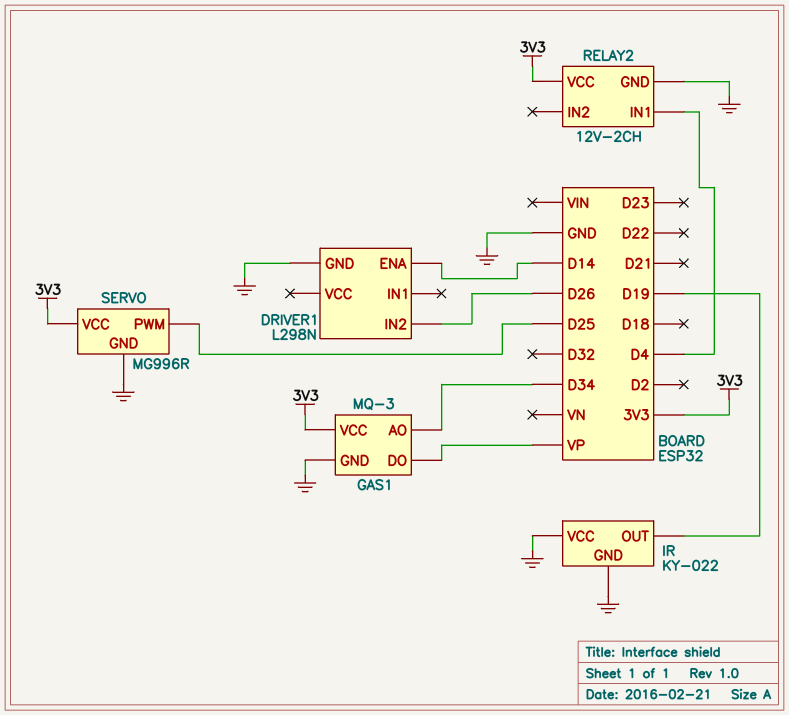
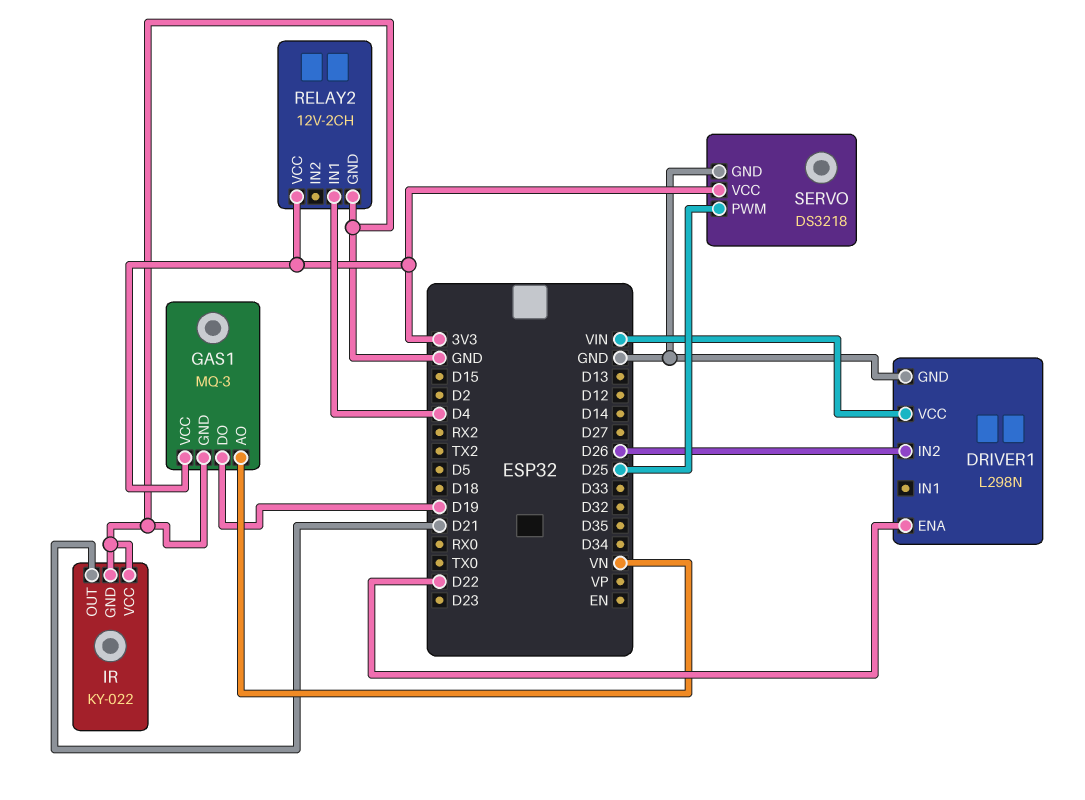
DRIVER1 pin ENA: D14 -> D22
DRIVER1 pin VCC: none -> VIN
GAS1 pin AO: D34 -> VN
GAS1 pin DO: VP -> D19
IR pin OUT: D19 -> D21
SERVO: MG996R -> DS3218

